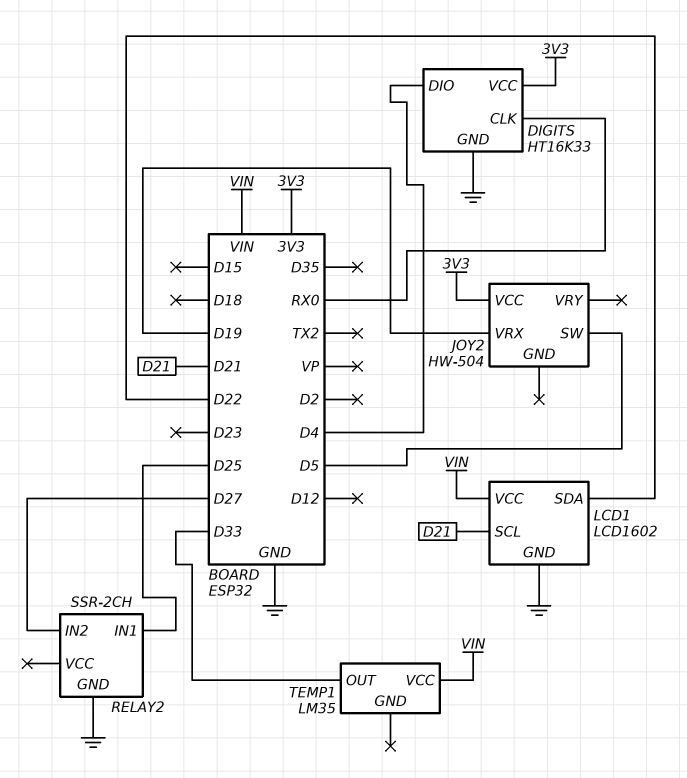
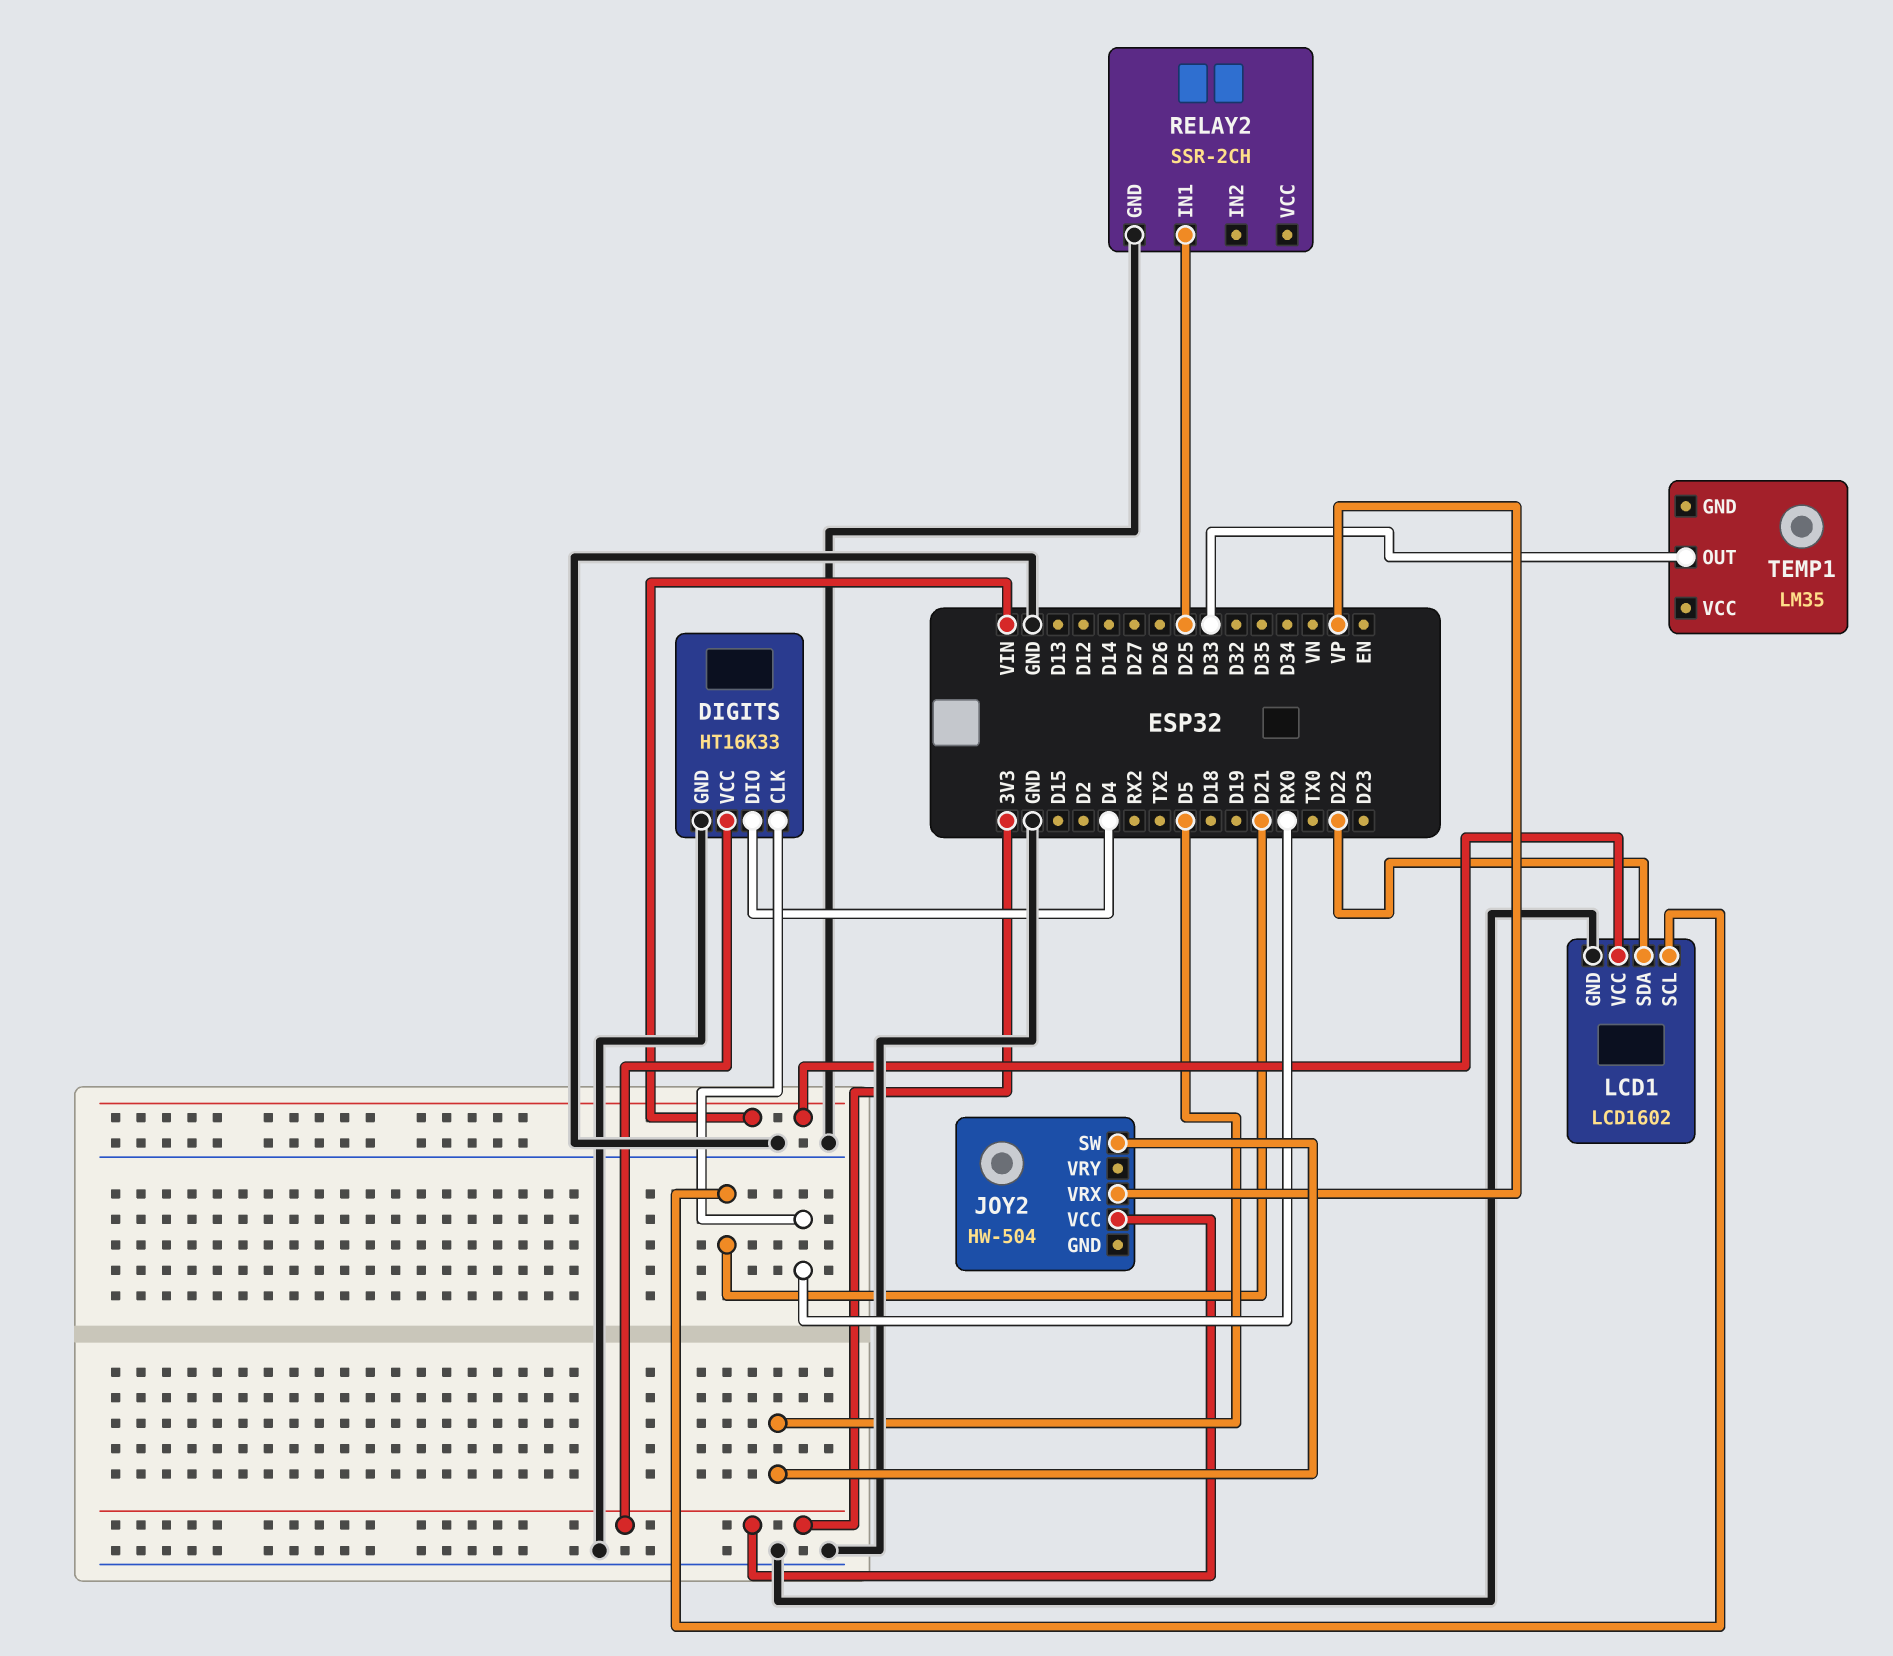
JOY2 pin VRX: D19 -> VP
RELAY2 pin IN2: D27 -> none
TEMP1 pin VCC: VIN -> none

